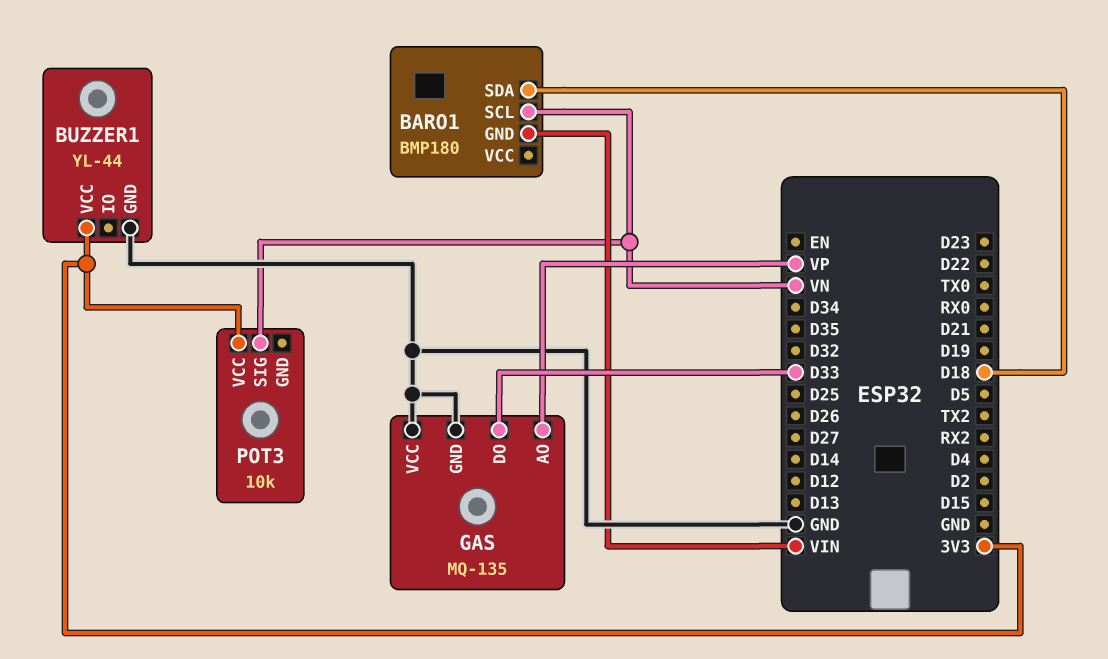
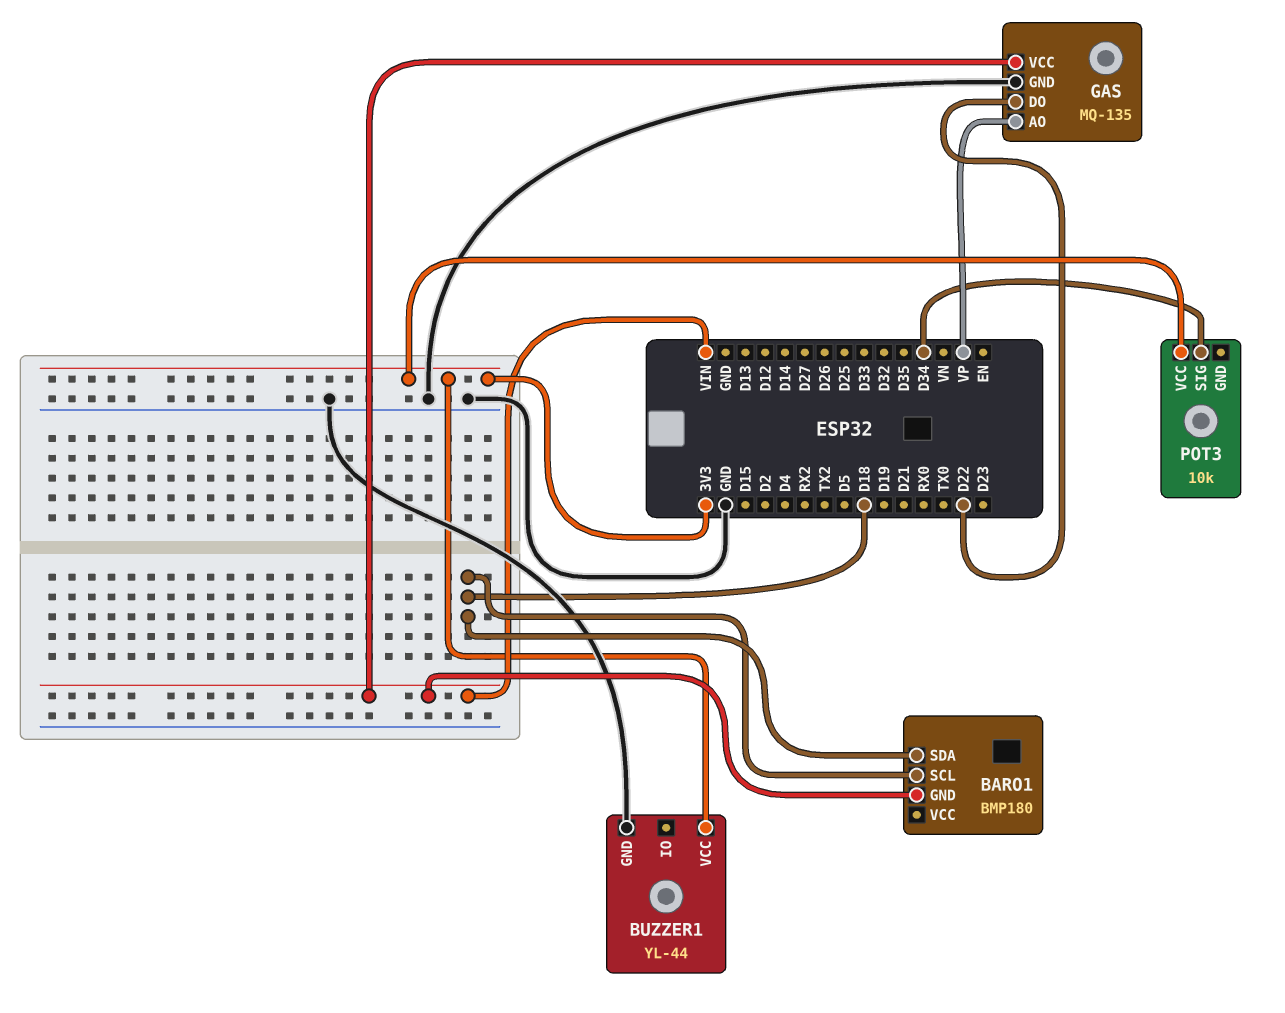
BARO1 pin SCL: VN -> D18
GAS pin DO: D33 -> D22
GAS pin VCC: GND -> VIN
POT3 pin SIG: VN -> D34

